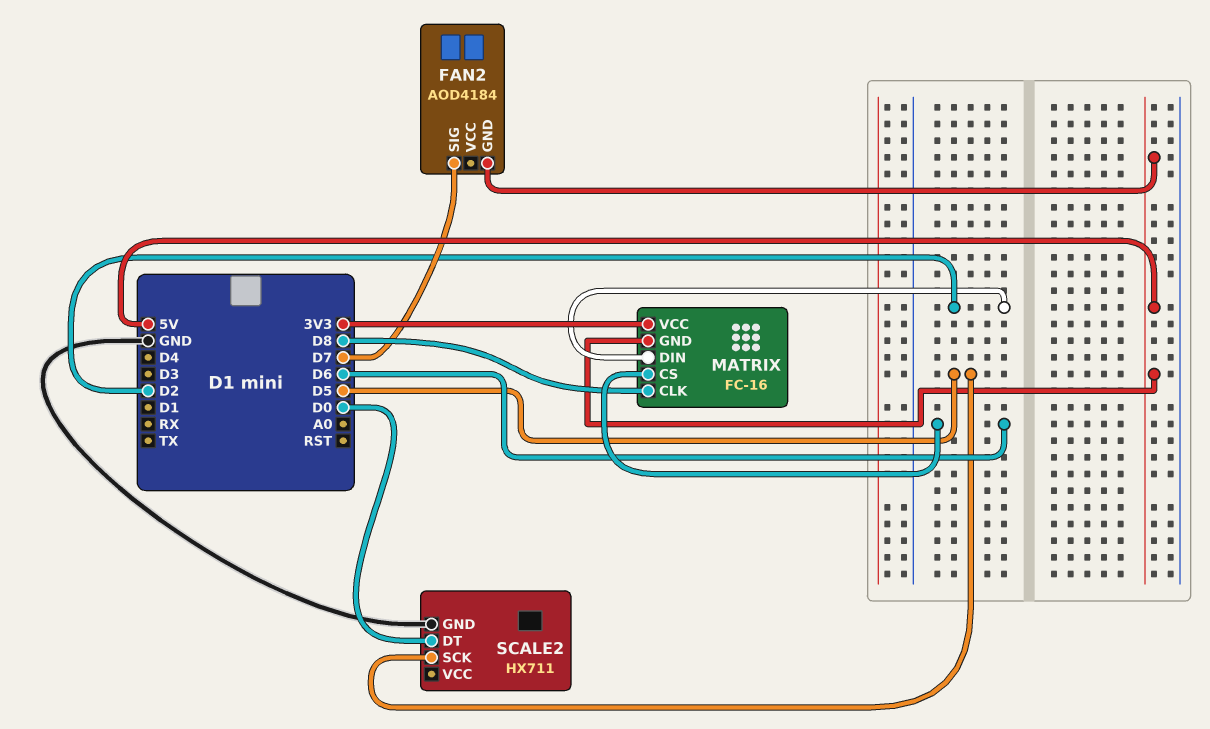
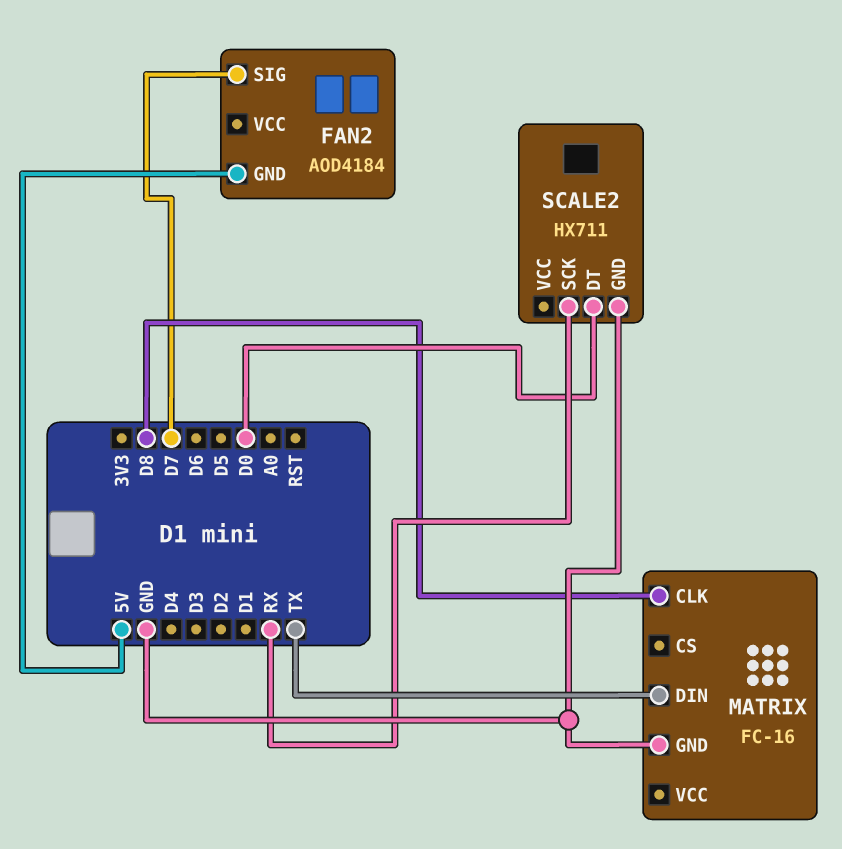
MATRIX pin CS: D6 -> none
MATRIX pin DIN: D2 -> TX
MATRIX pin GND: 5V -> GND
MATRIX pin VCC: 3V3 -> none
SCALE2 pin SCK: D5 -> RX

